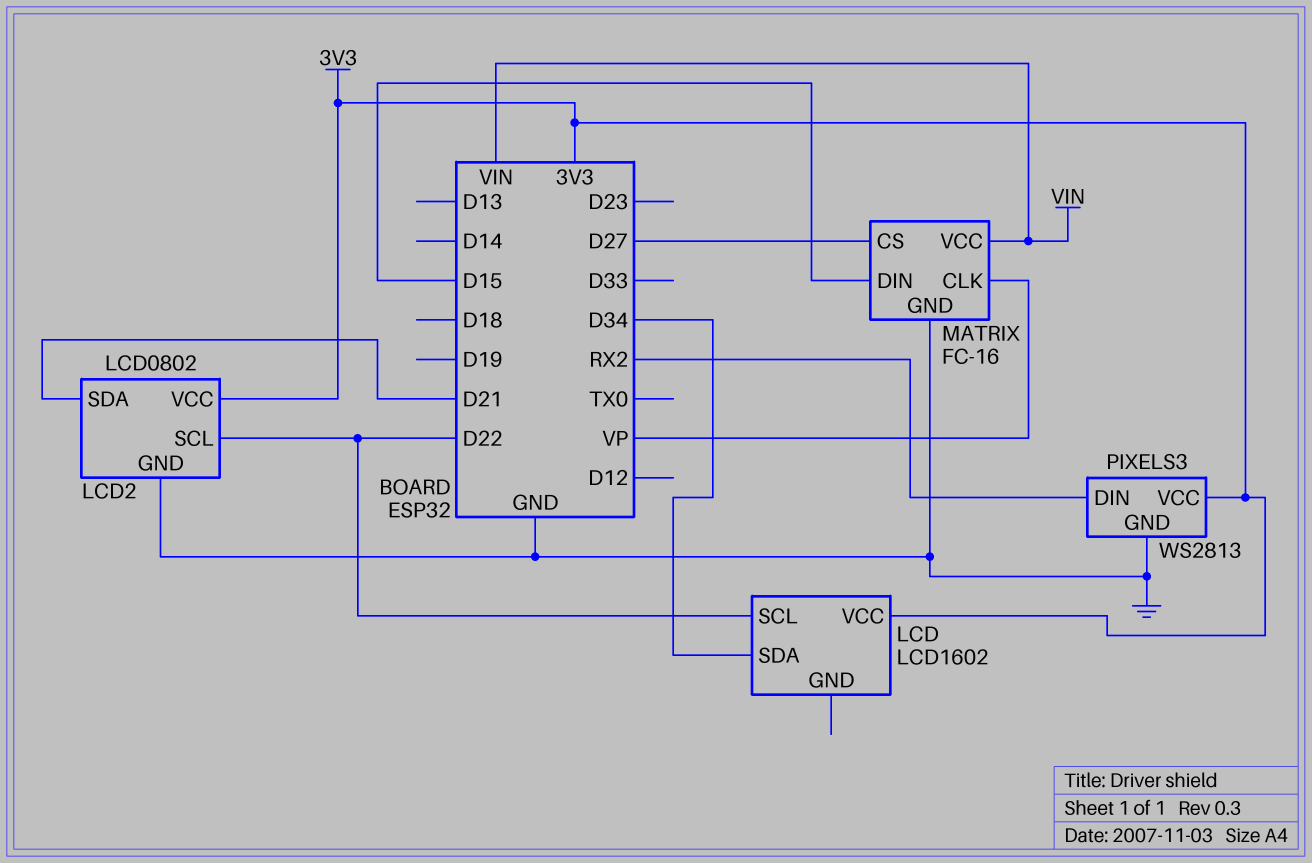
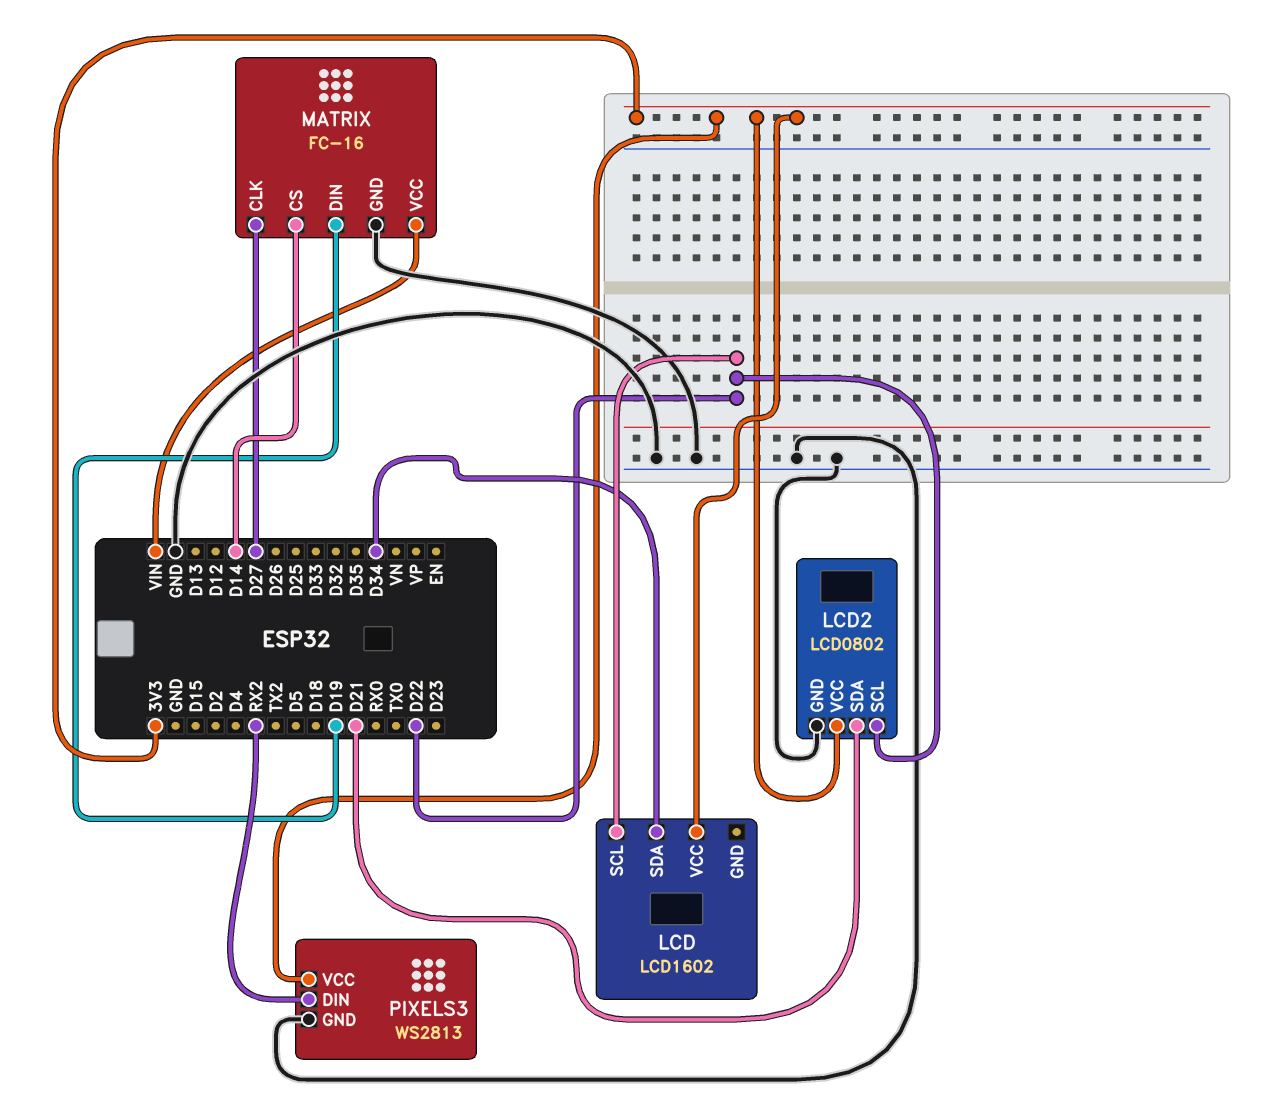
MATRIX pin CLK: VP -> D27
MATRIX pin CS: D27 -> D14
MATRIX pin DIN: D15 -> D19

